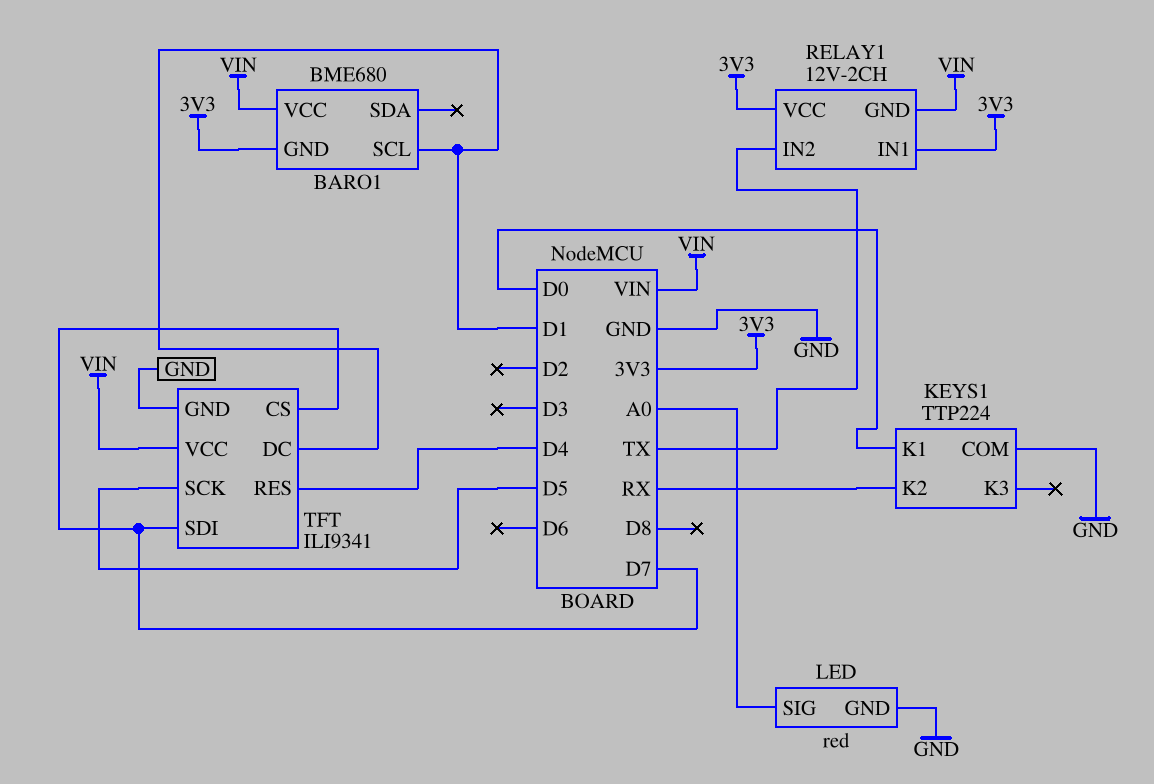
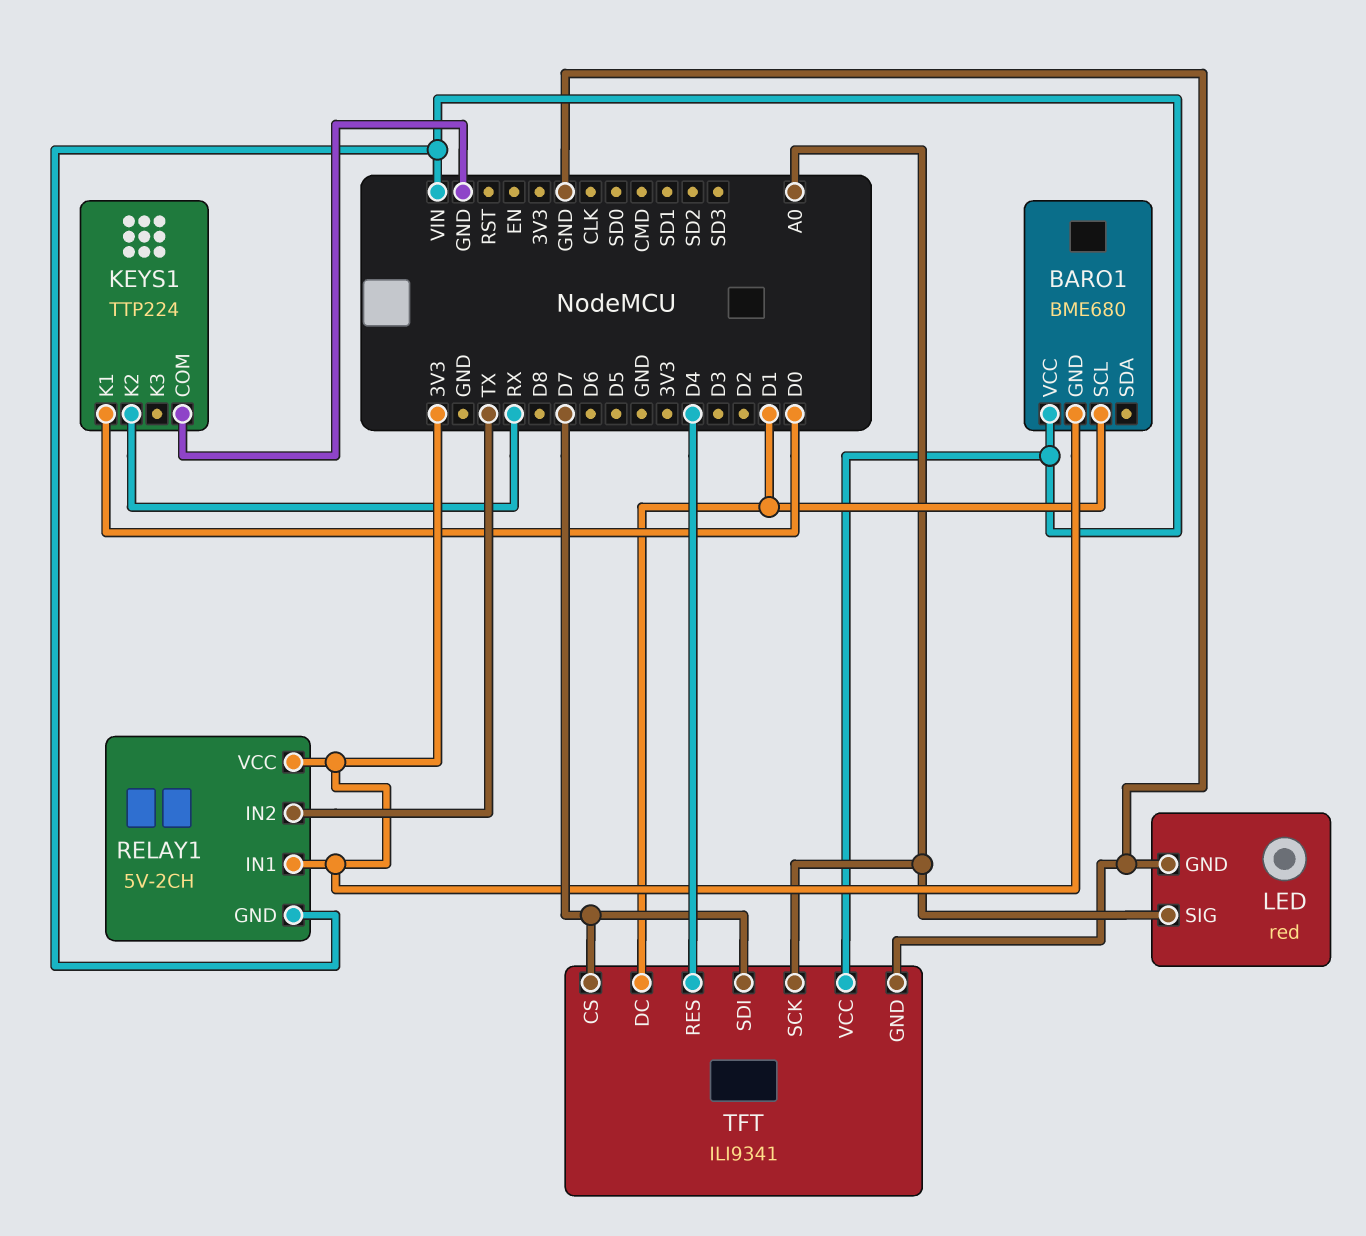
RELAY1: 12V-2CH -> 5V-2CH
TFT pin SCK: D5 -> A0

